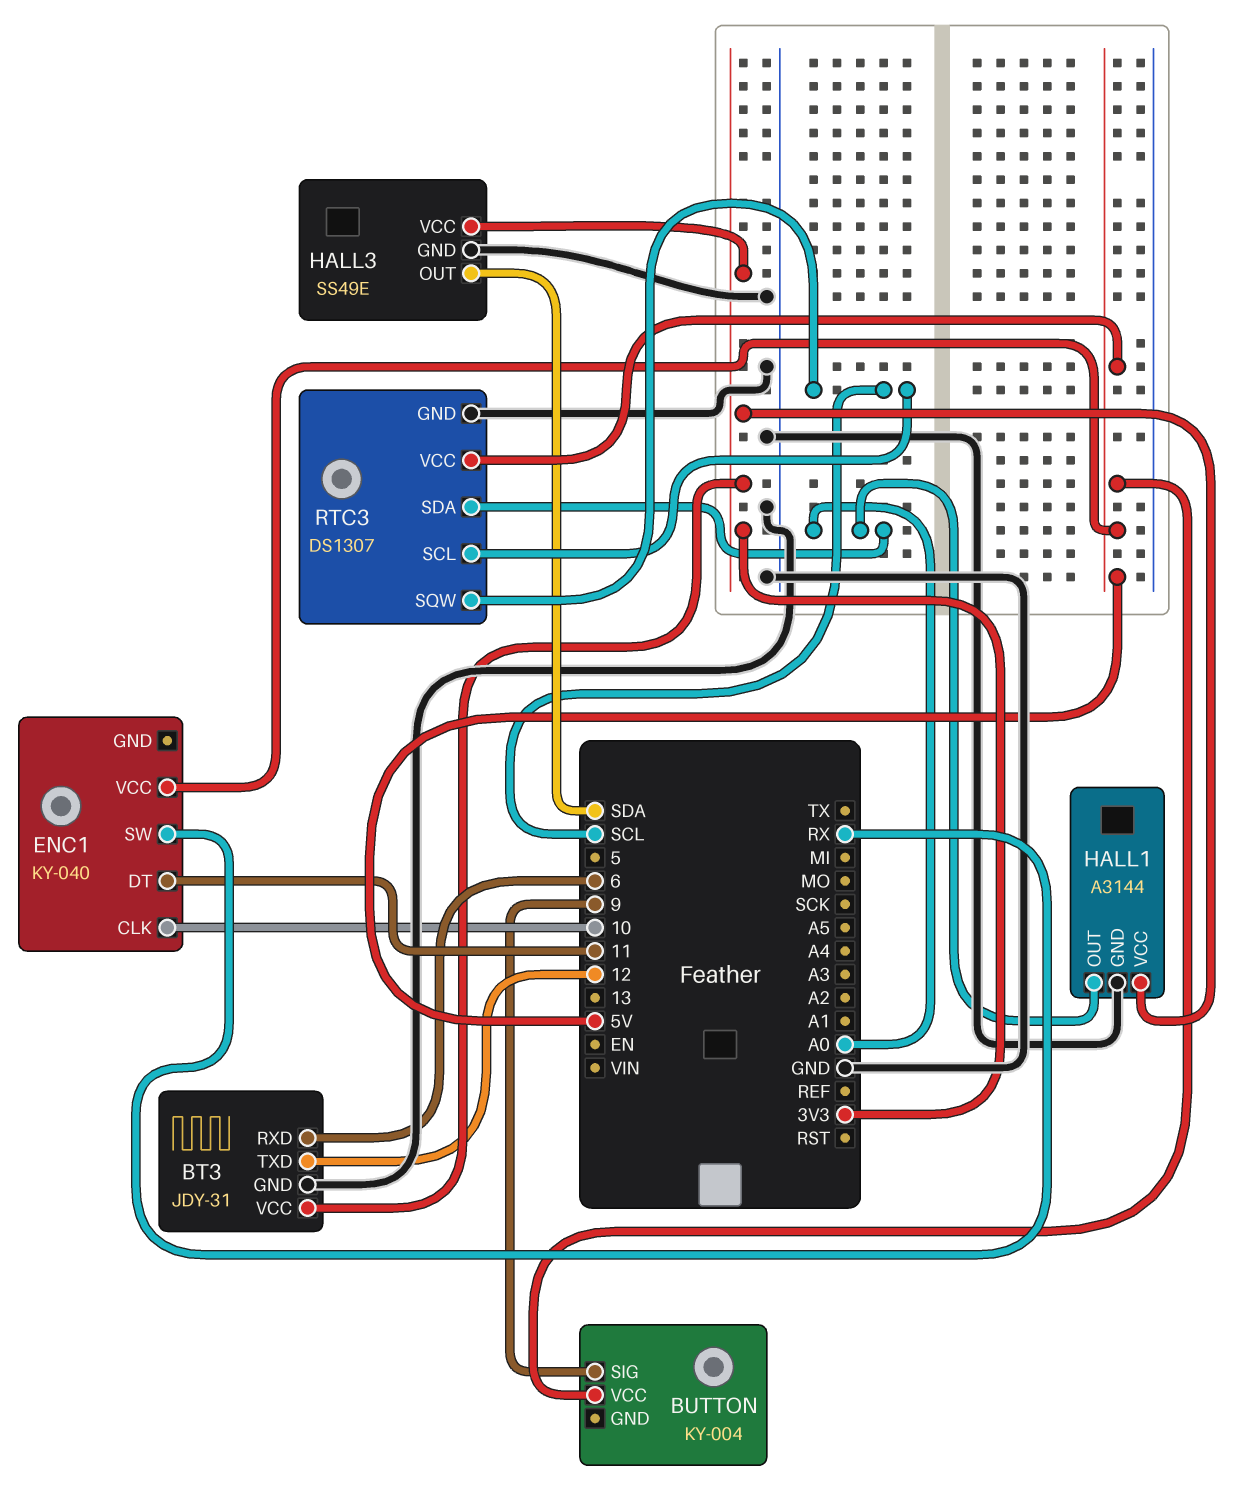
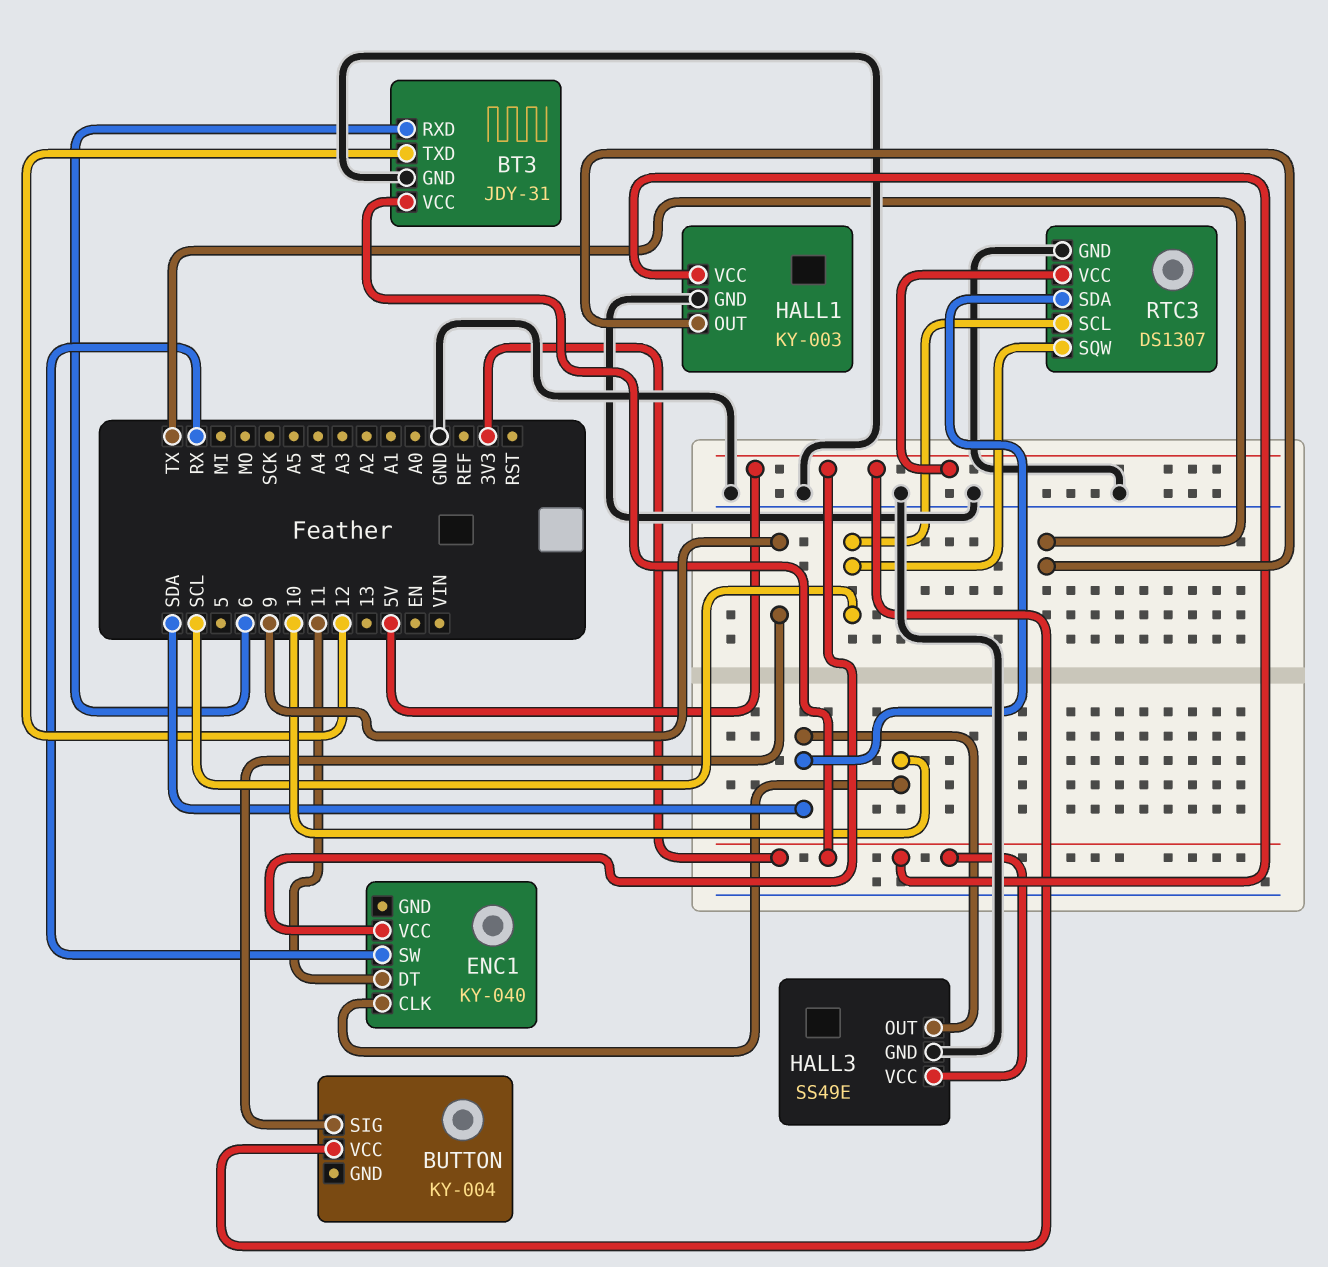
HALL1: A3144 -> KY-003
HALL1 pin OUT: A0 -> TX
RTC3 pin SDA: A0 -> SDA

